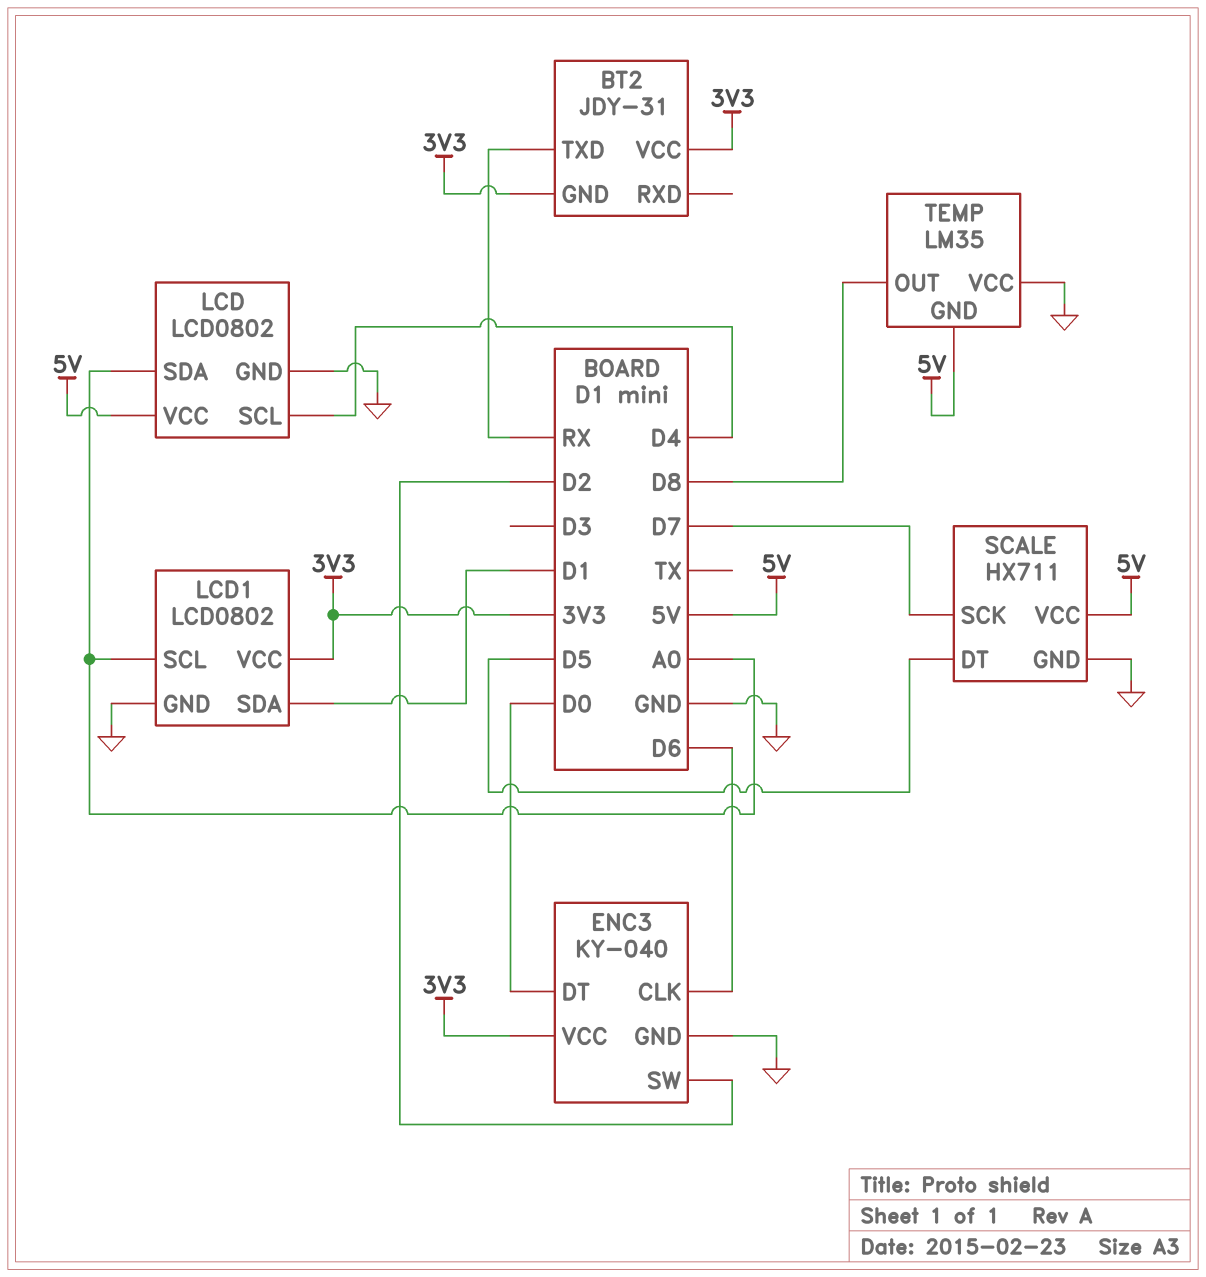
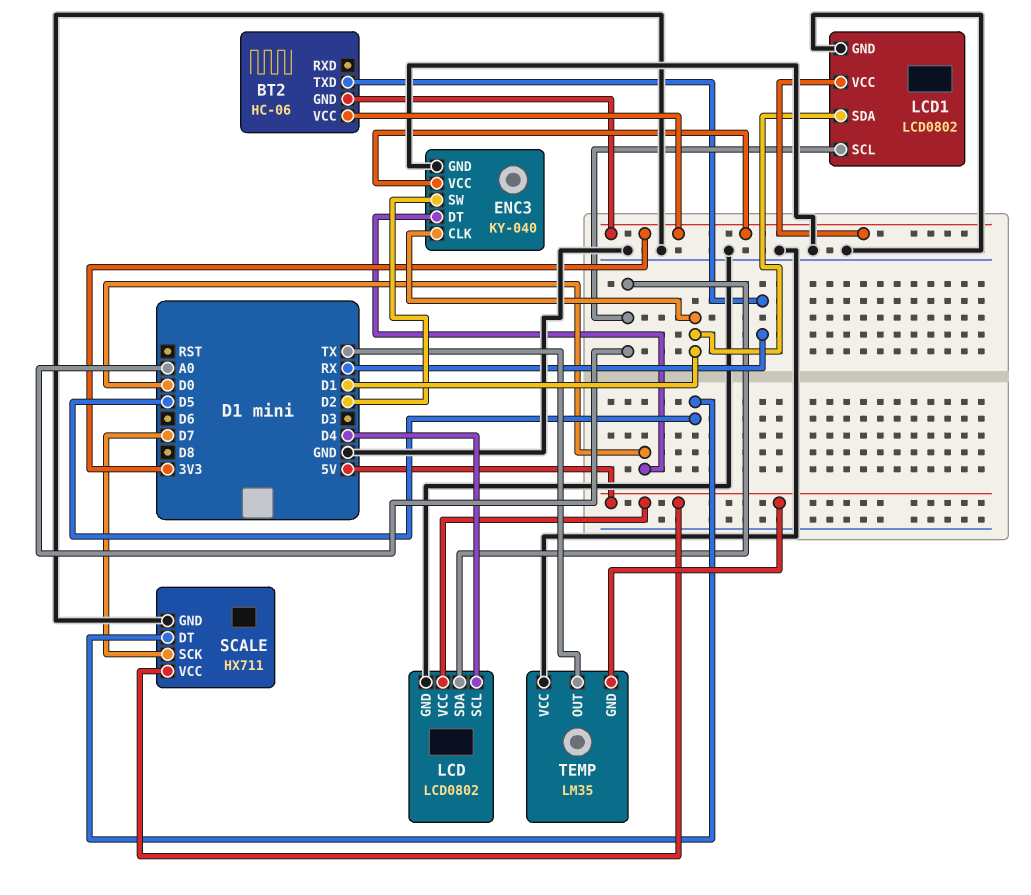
BT2: JDY-31 -> HC-06
ENC3 pin CLK: D6 -> D1
TEMP pin OUT: D8 -> TX

